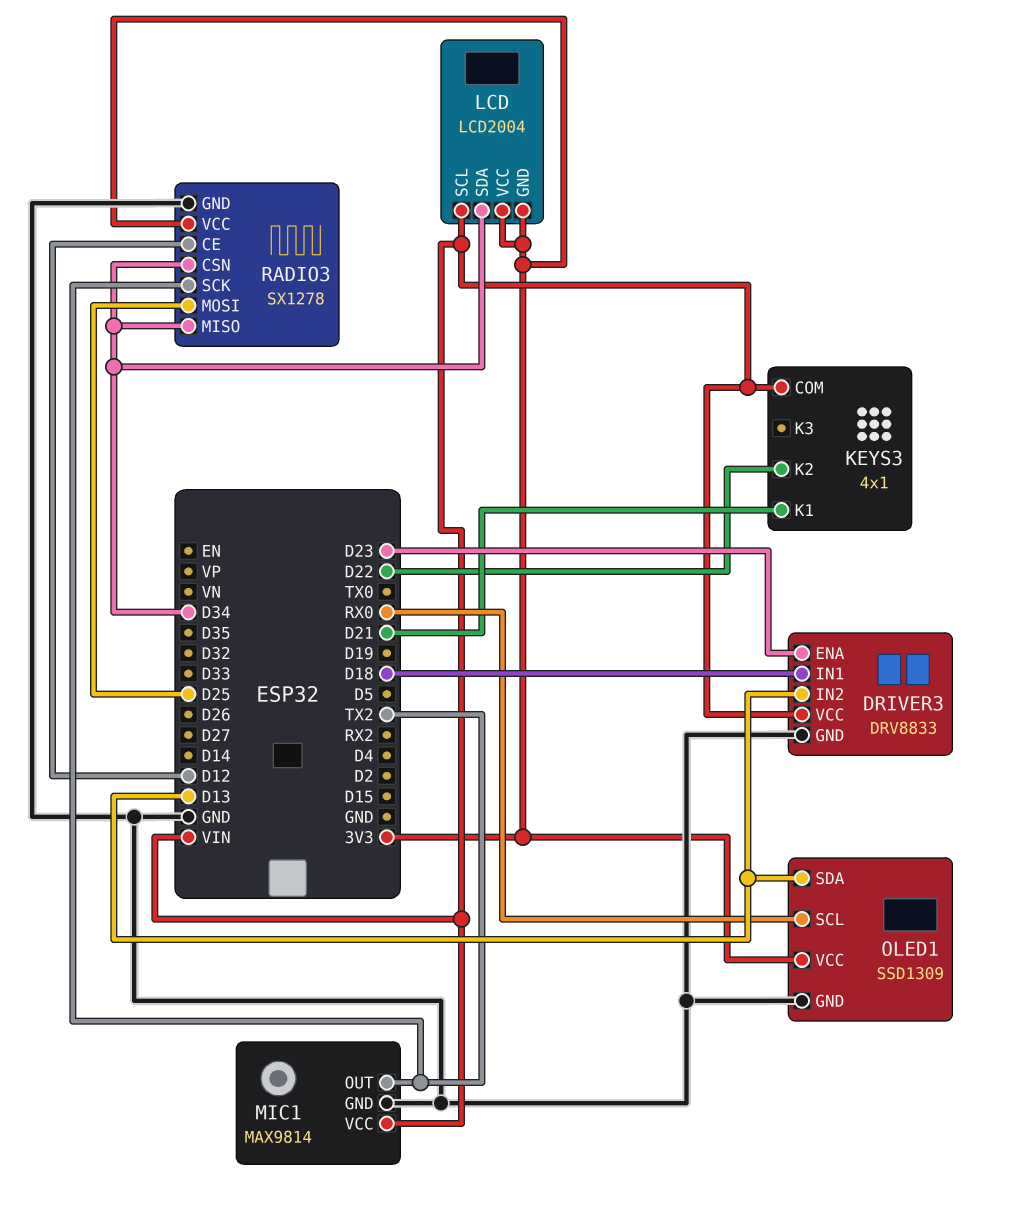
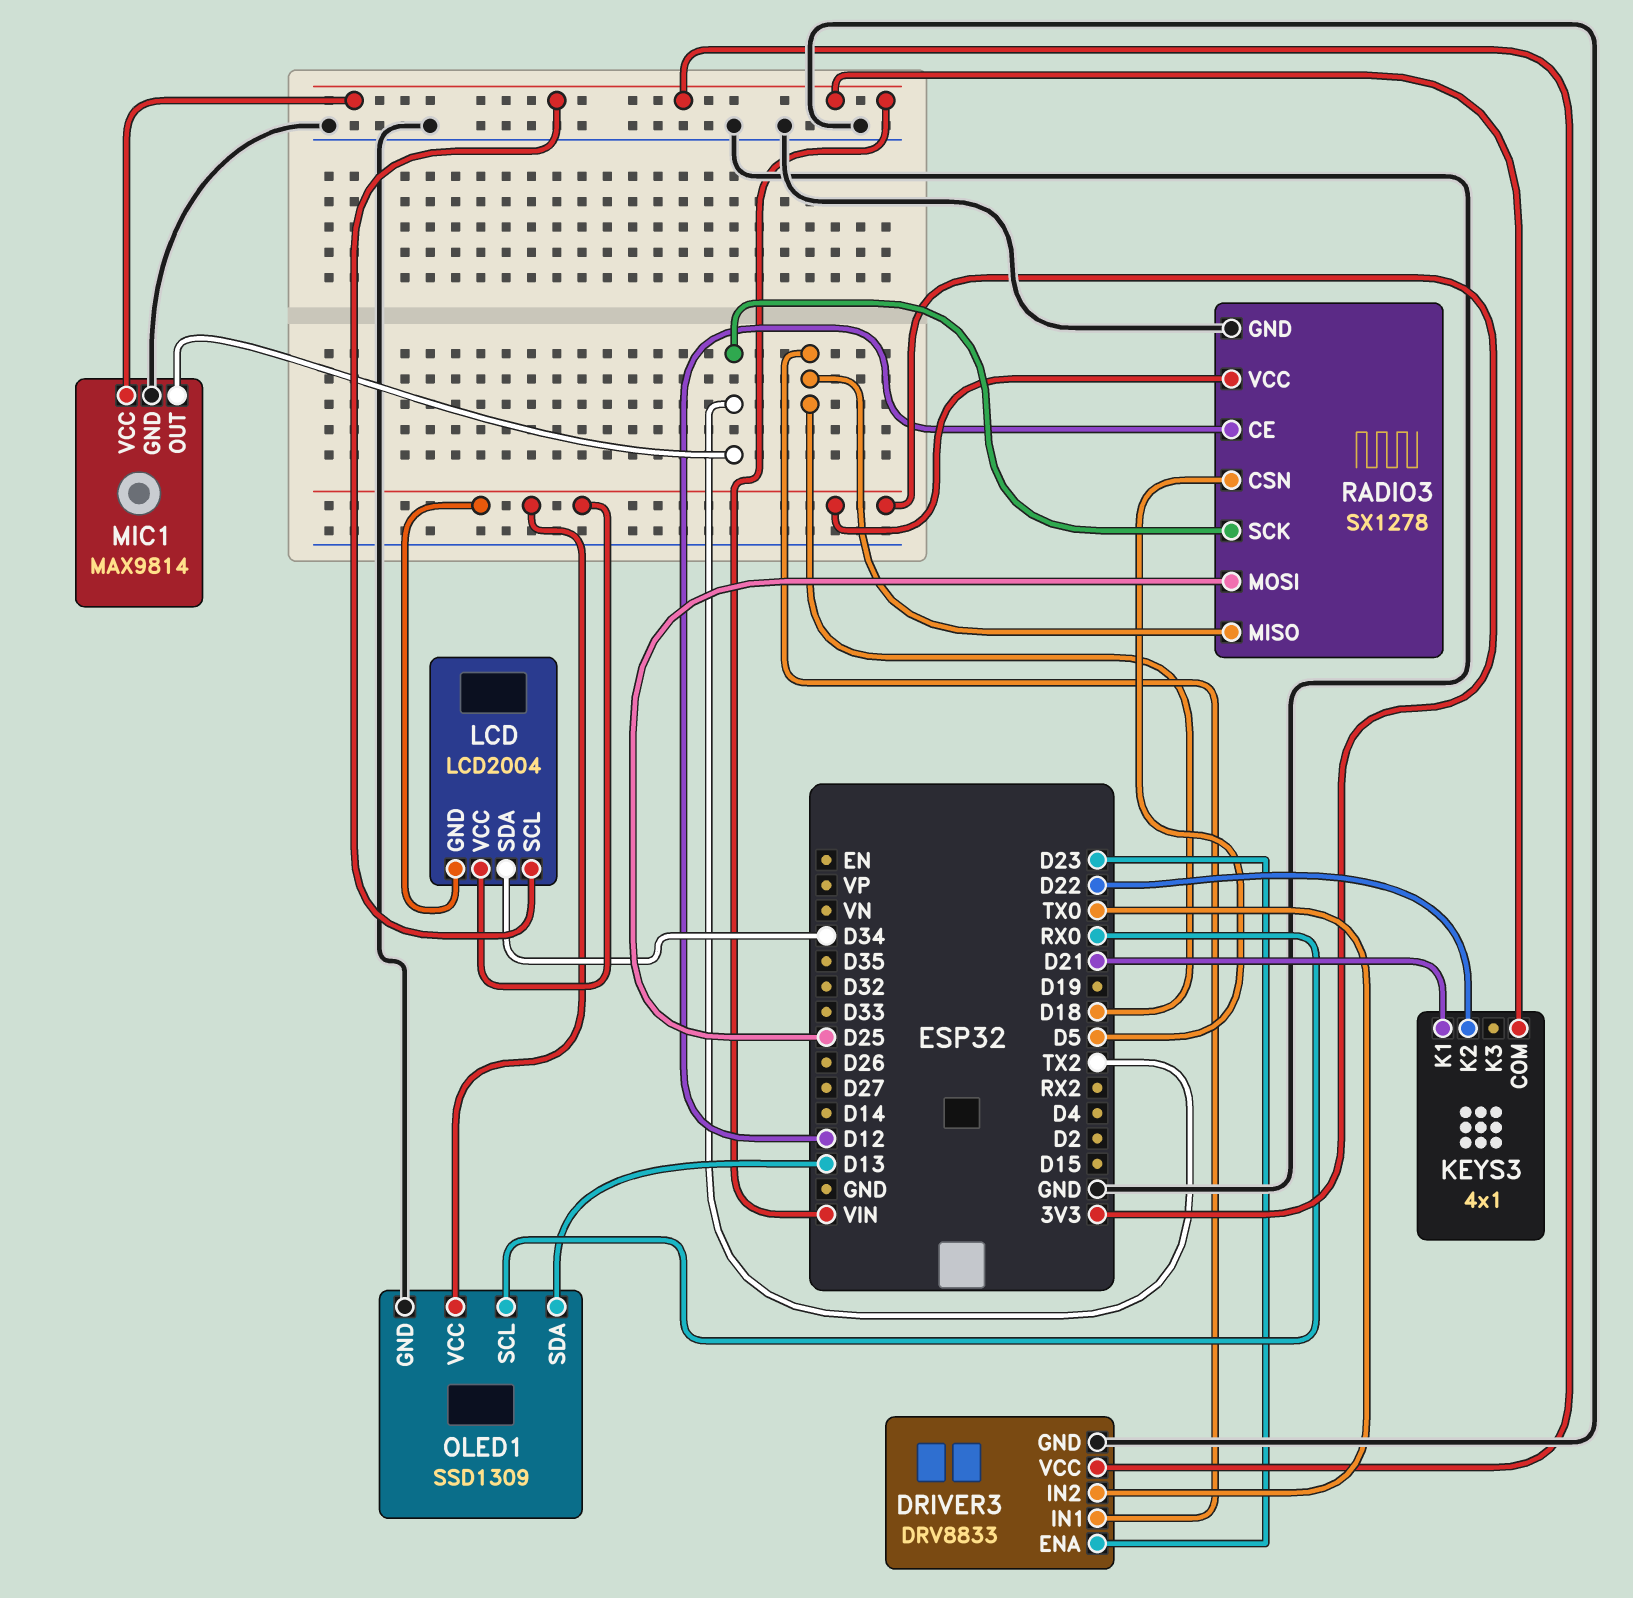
DRIVER3 pin IN2: D13 -> TX0
RADIO3 pin CSN: D34 -> D5
RADIO3 pin MISO: D34 -> D18

